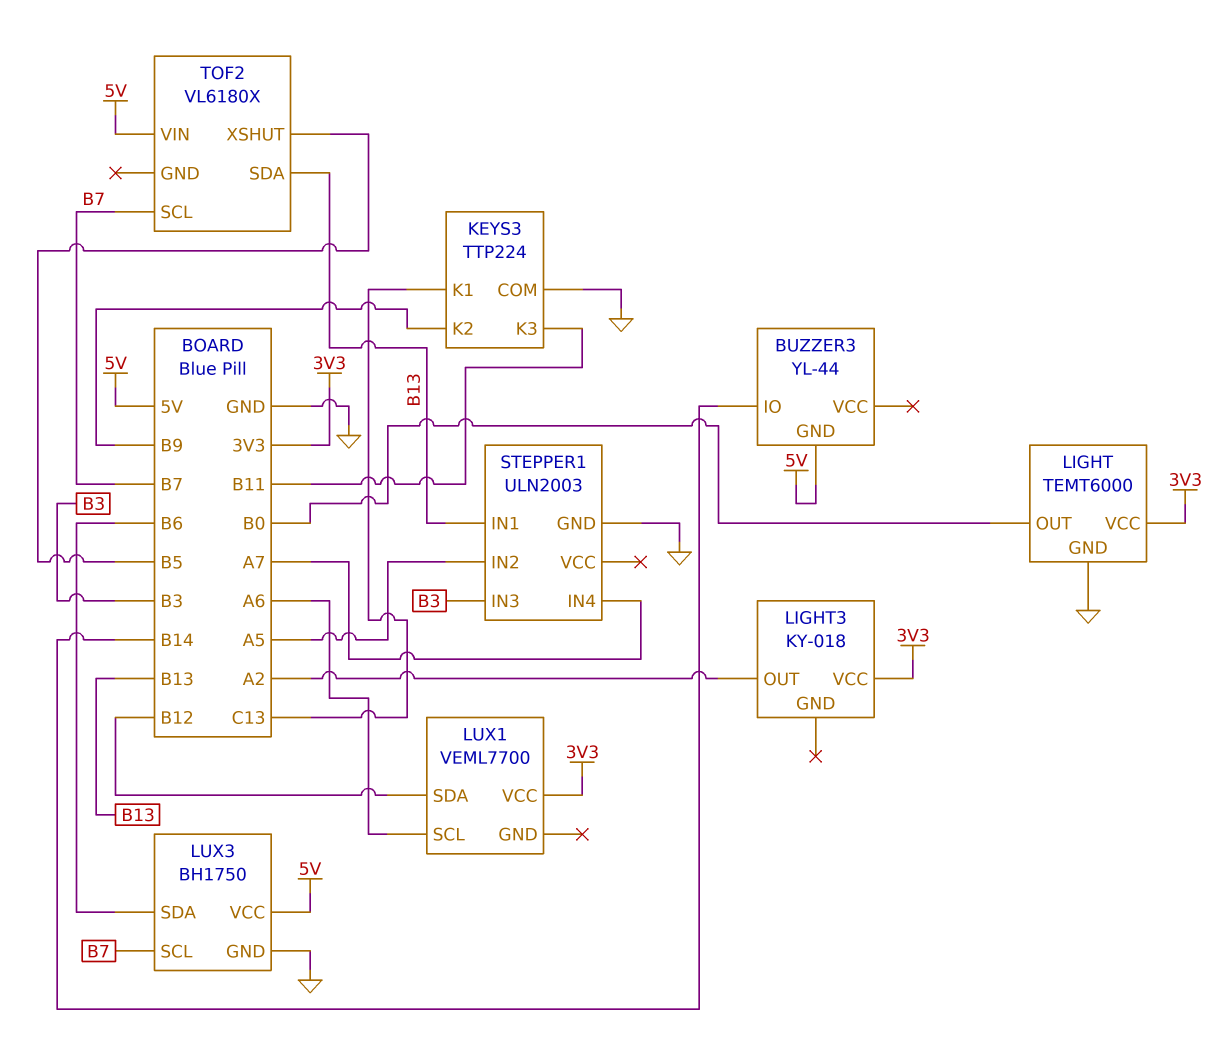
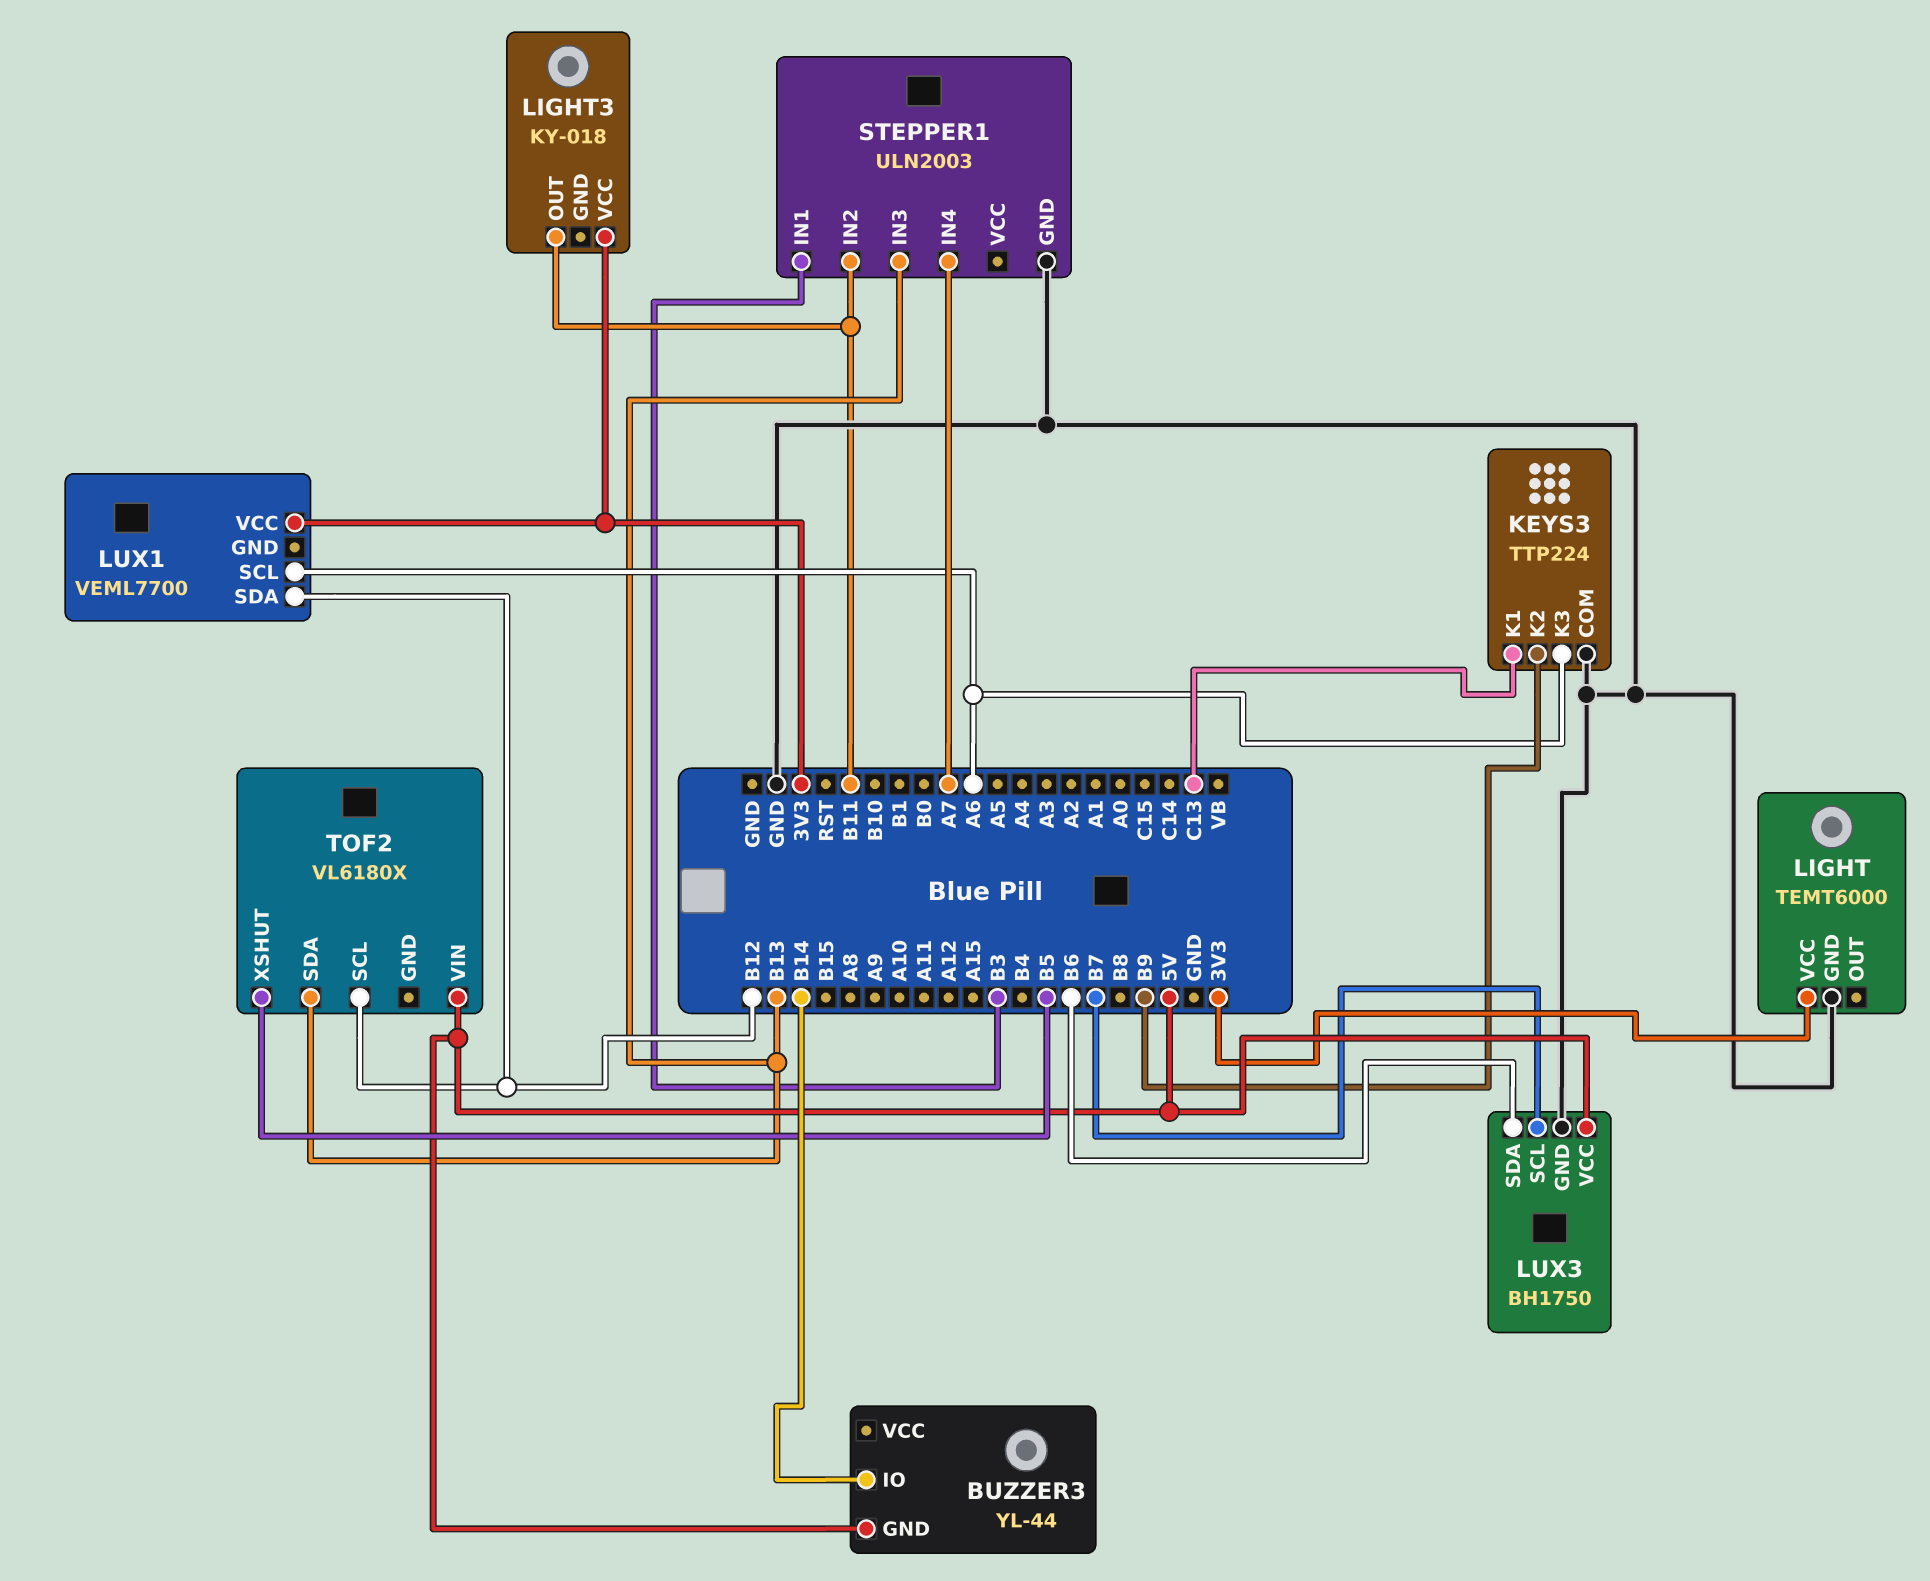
KEYS3 pin K3: B11 -> A6
LIGHT pin OUT: B0 -> none
LIGHT3 pin OUT: A2 -> B11
STEPPER1 pin IN1: B13 -> B3
STEPPER1 pin IN2: A5 -> B11
STEPPER1 pin IN3: B3 -> B13
TOF2 pin SCL: B7 -> B12

